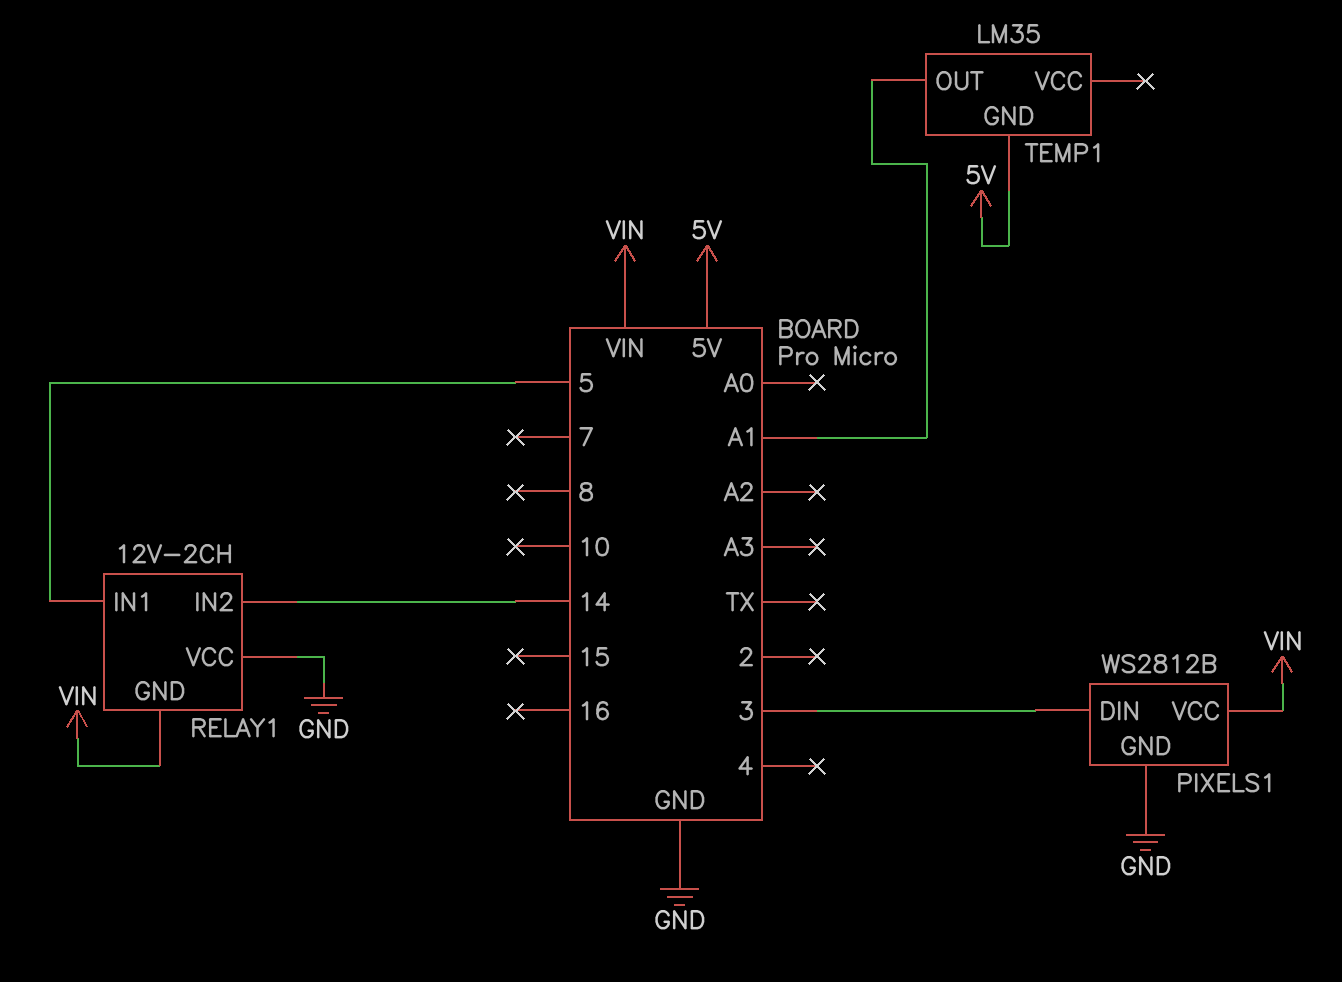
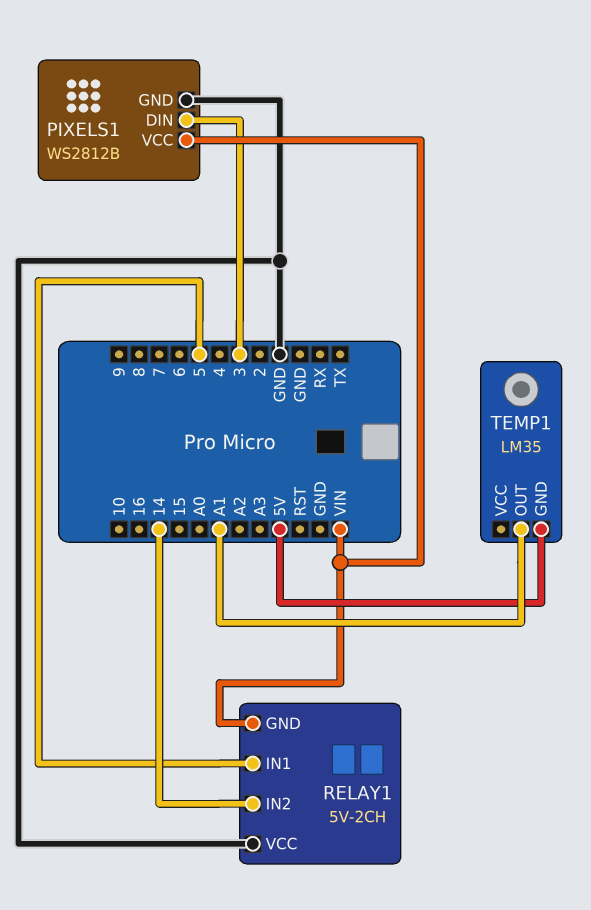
RELAY1: 12V-2CH -> 5V-2CH

